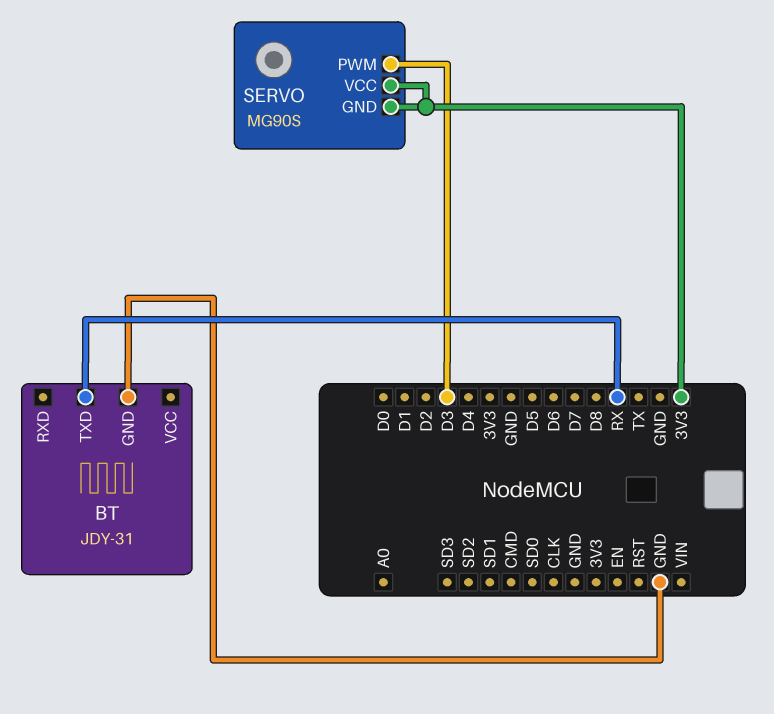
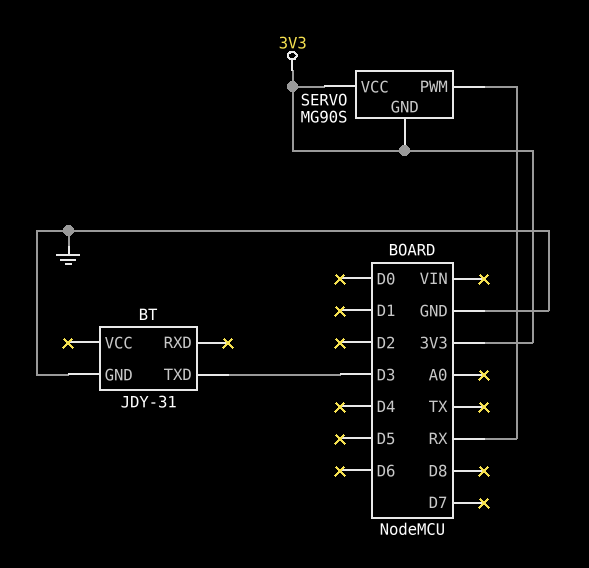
BT pin TXD: RX -> D3
SERVO pin PWM: D3 -> RX

